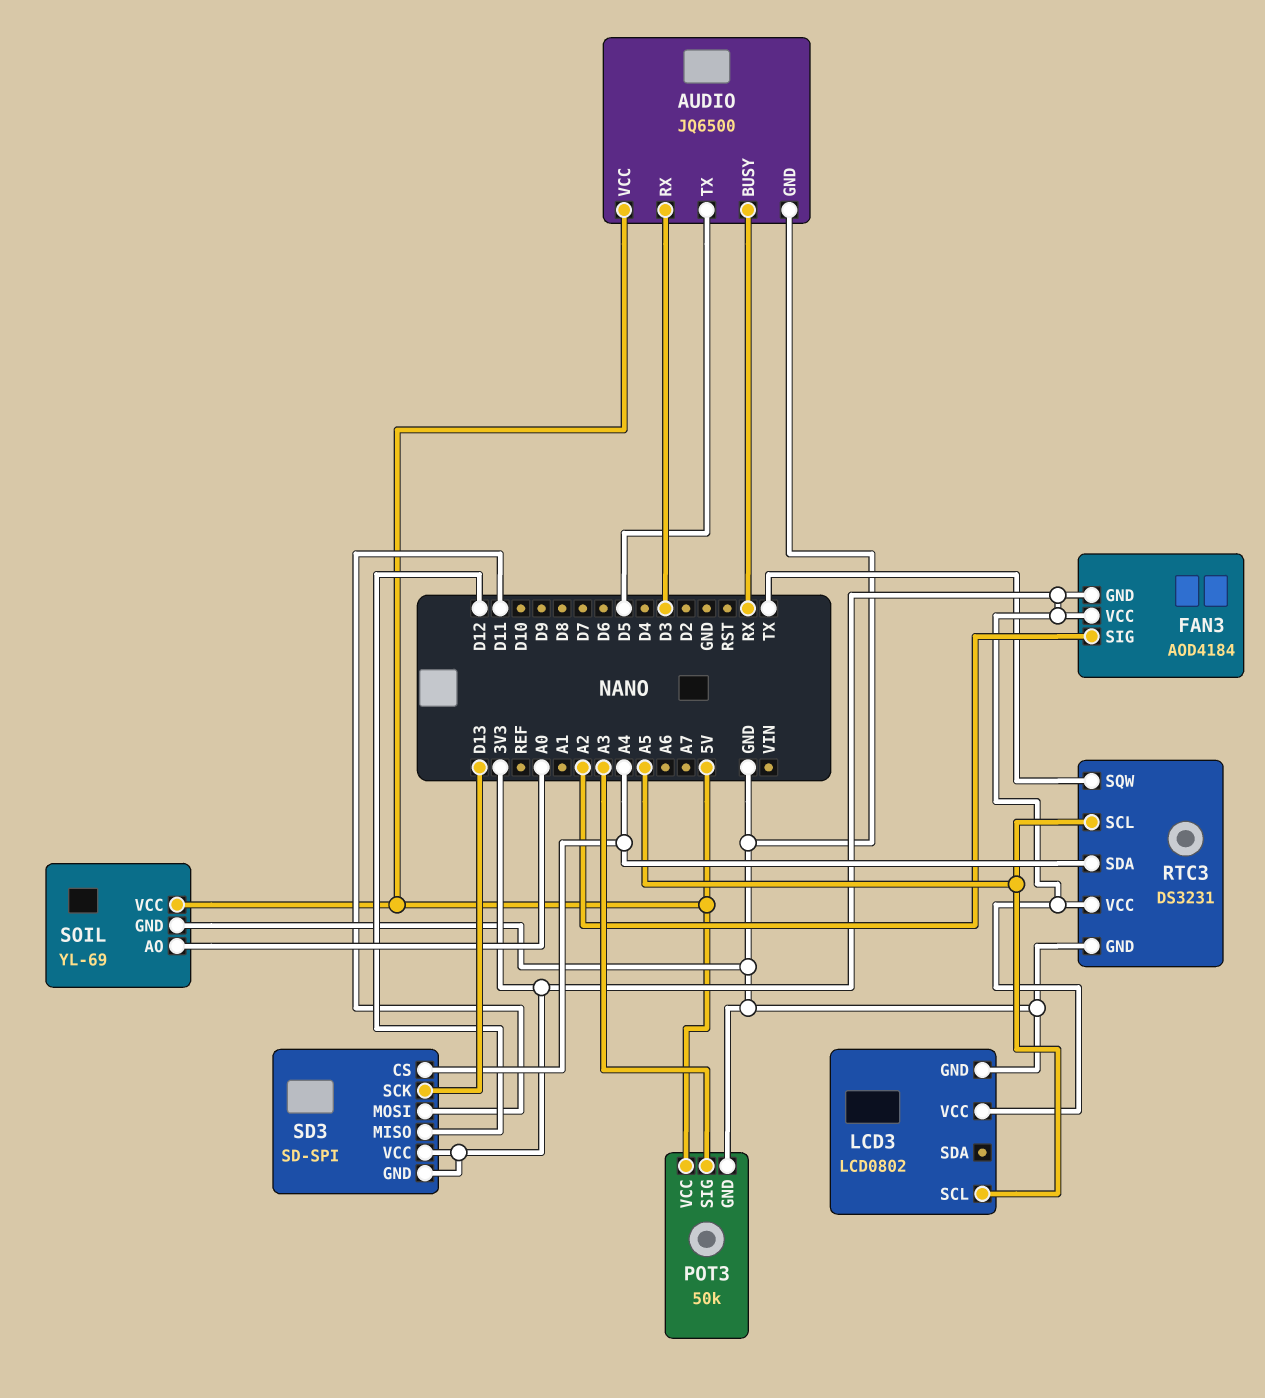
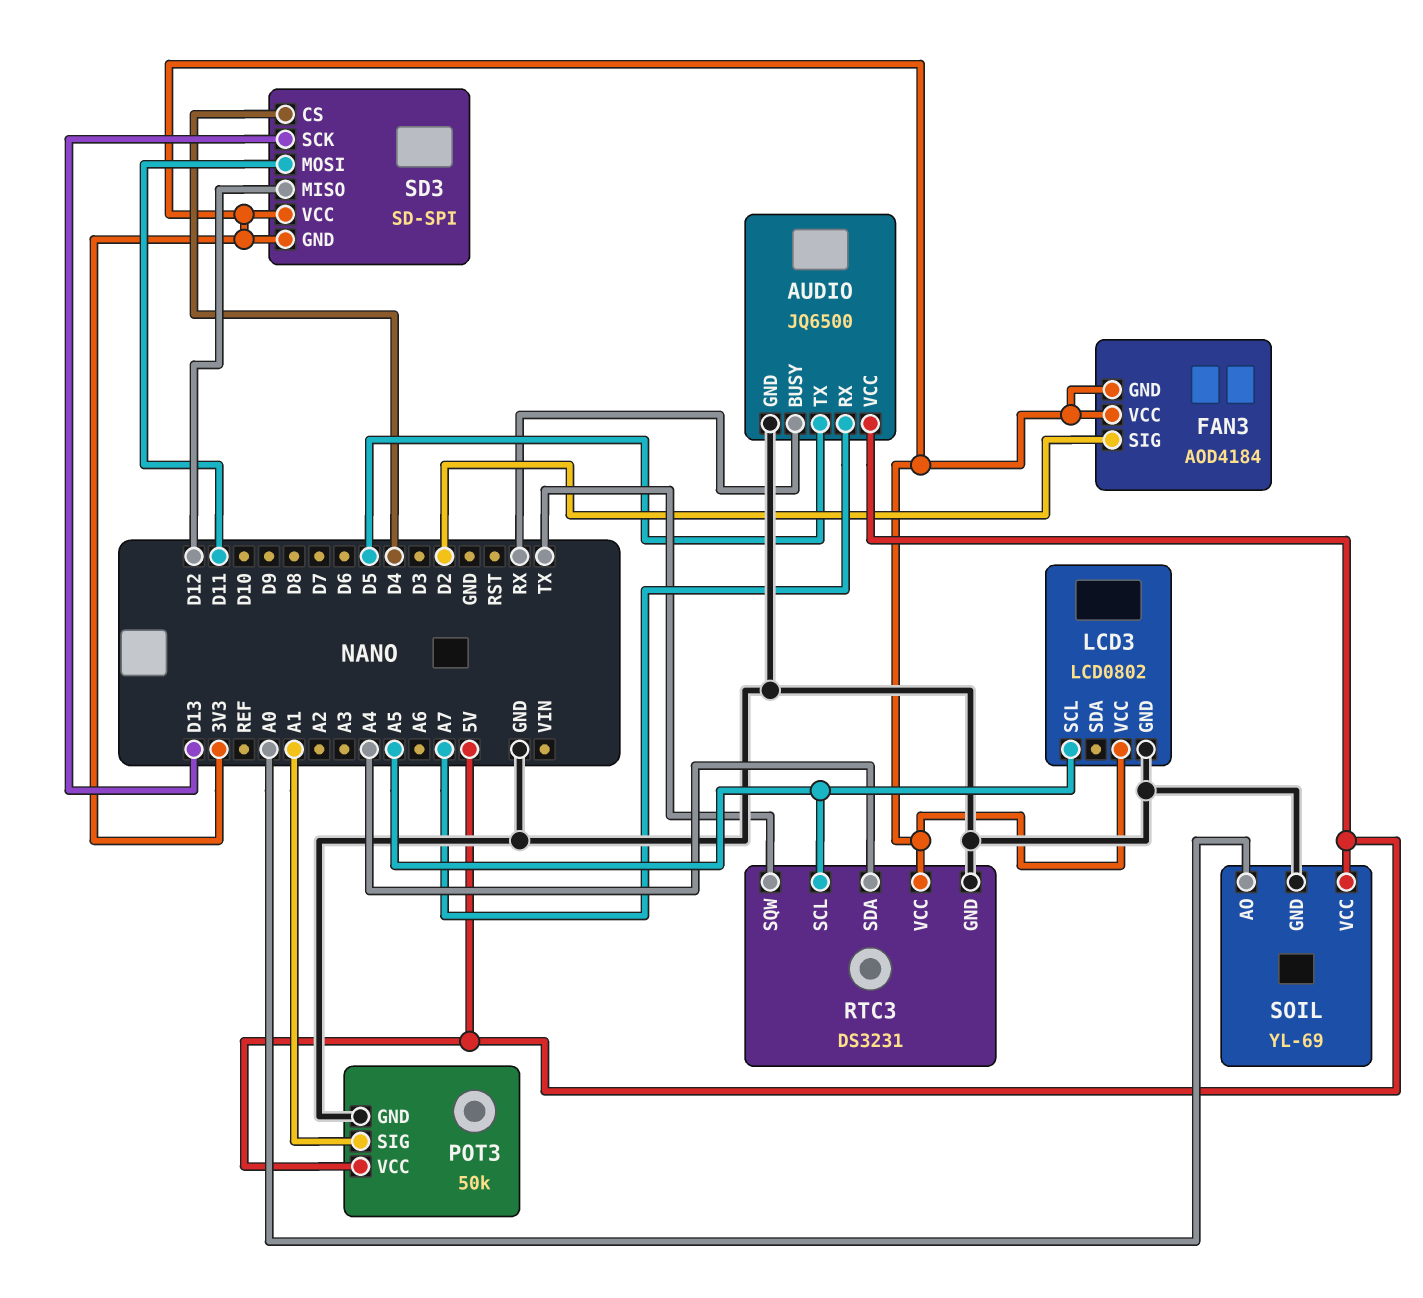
AUDIO pin RX: D3 -> A7
FAN3 pin SIG: A2 -> D2
POT3 pin SIG: A3 -> A1
SD3 pin CS: A4 -> D4

